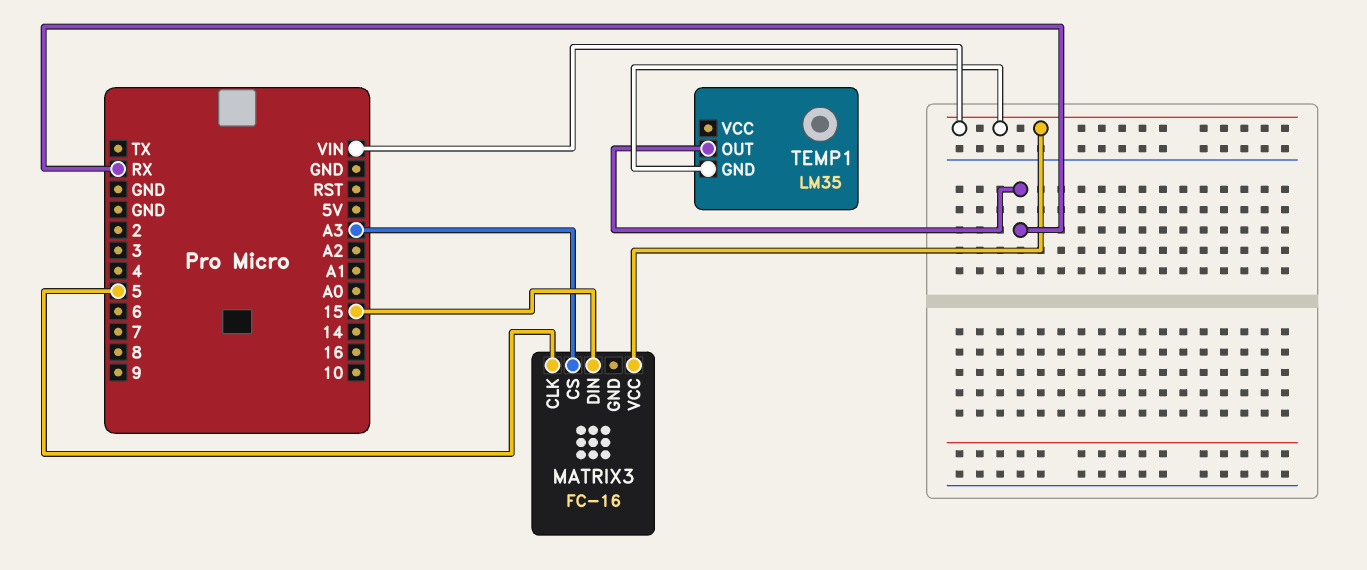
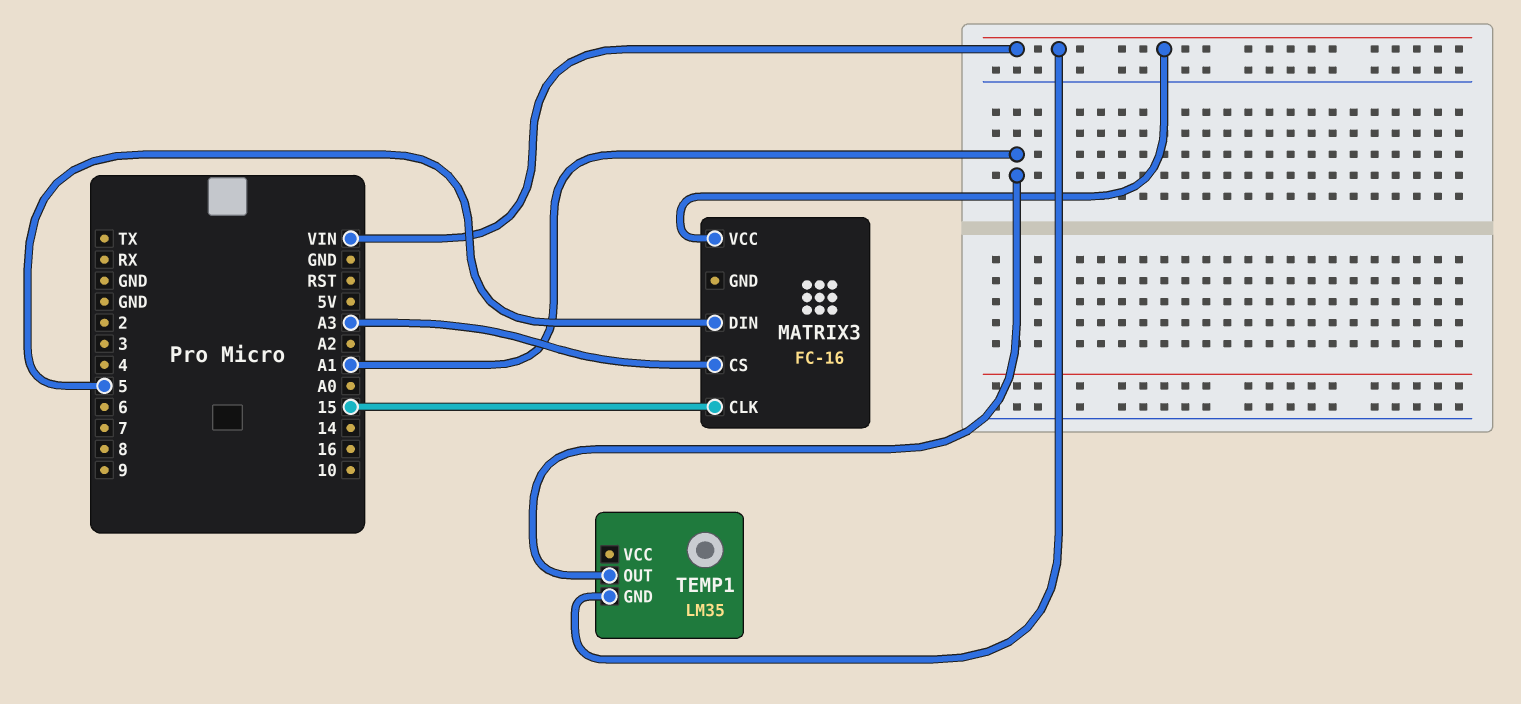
MATRIX3 pin CLK: 5 -> 15
MATRIX3 pin DIN: 15 -> 5
TEMP1 pin OUT: RX -> A1

